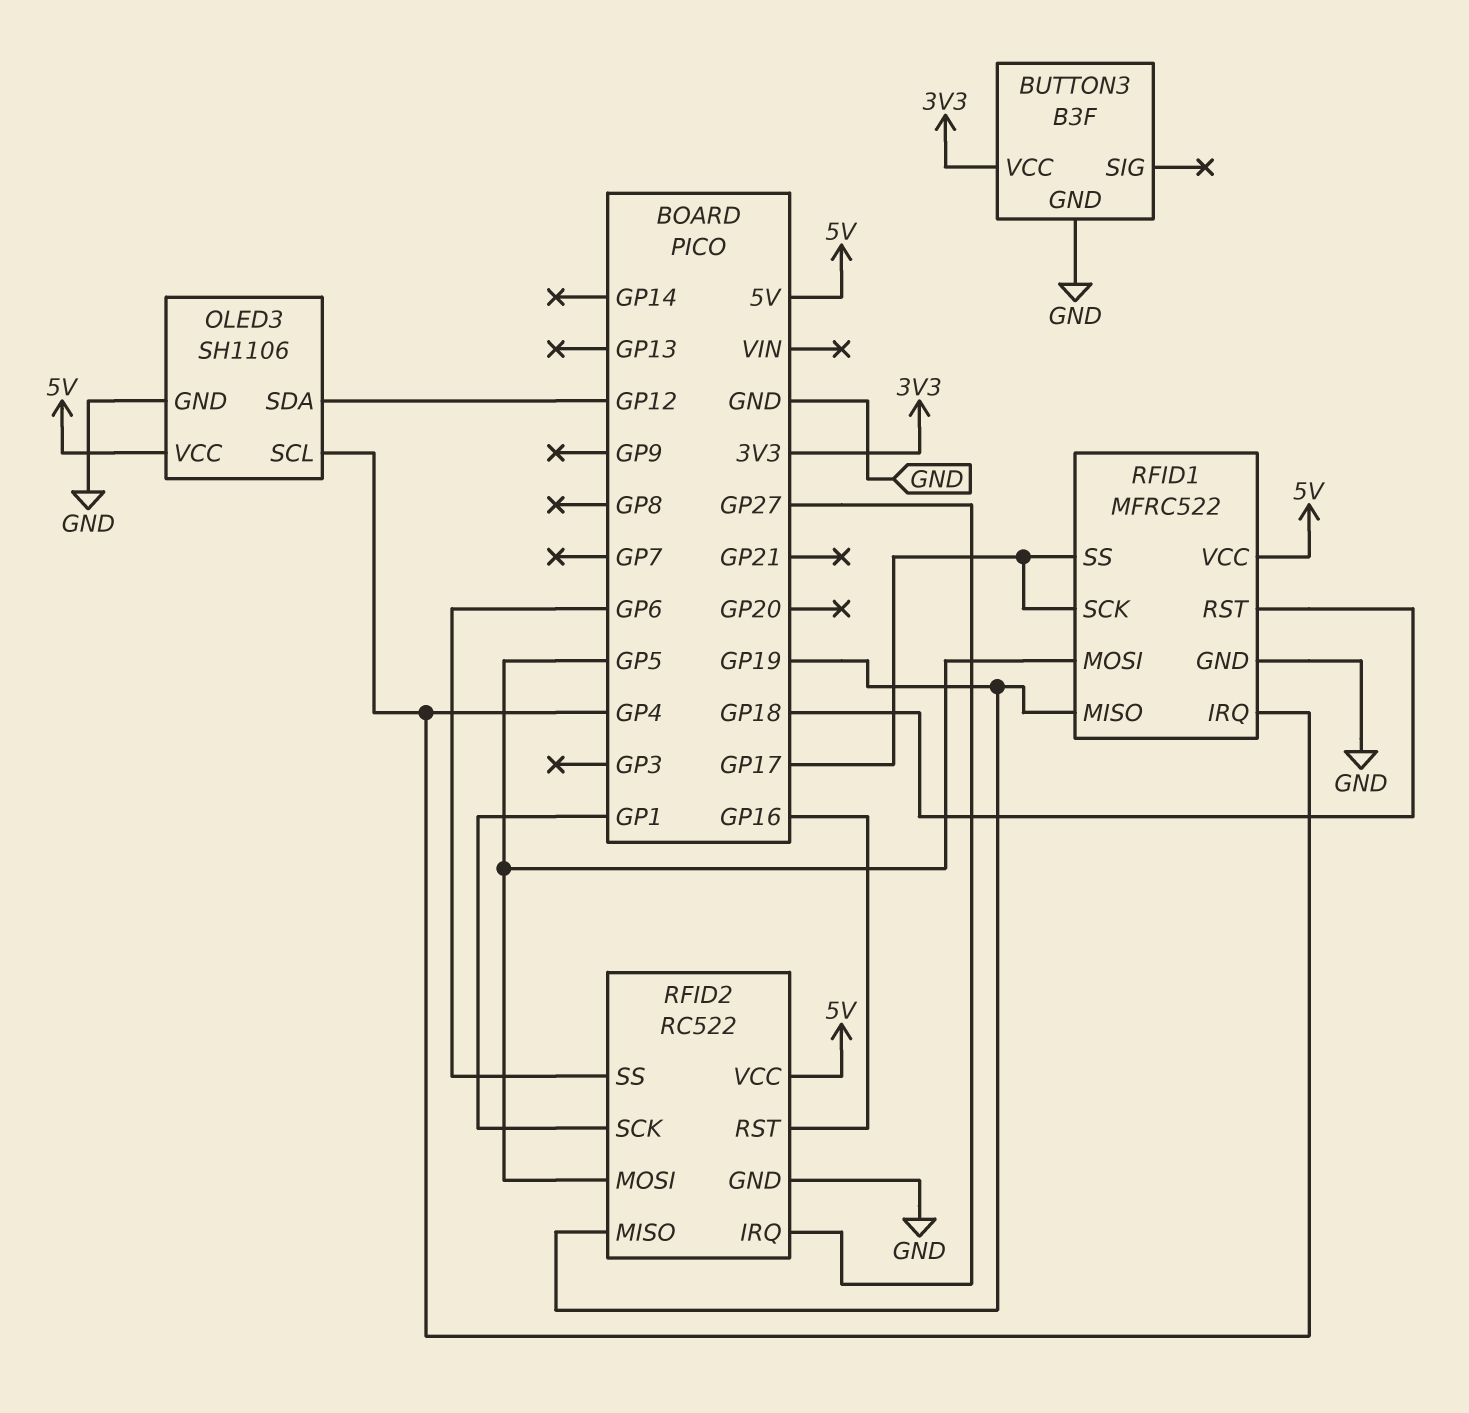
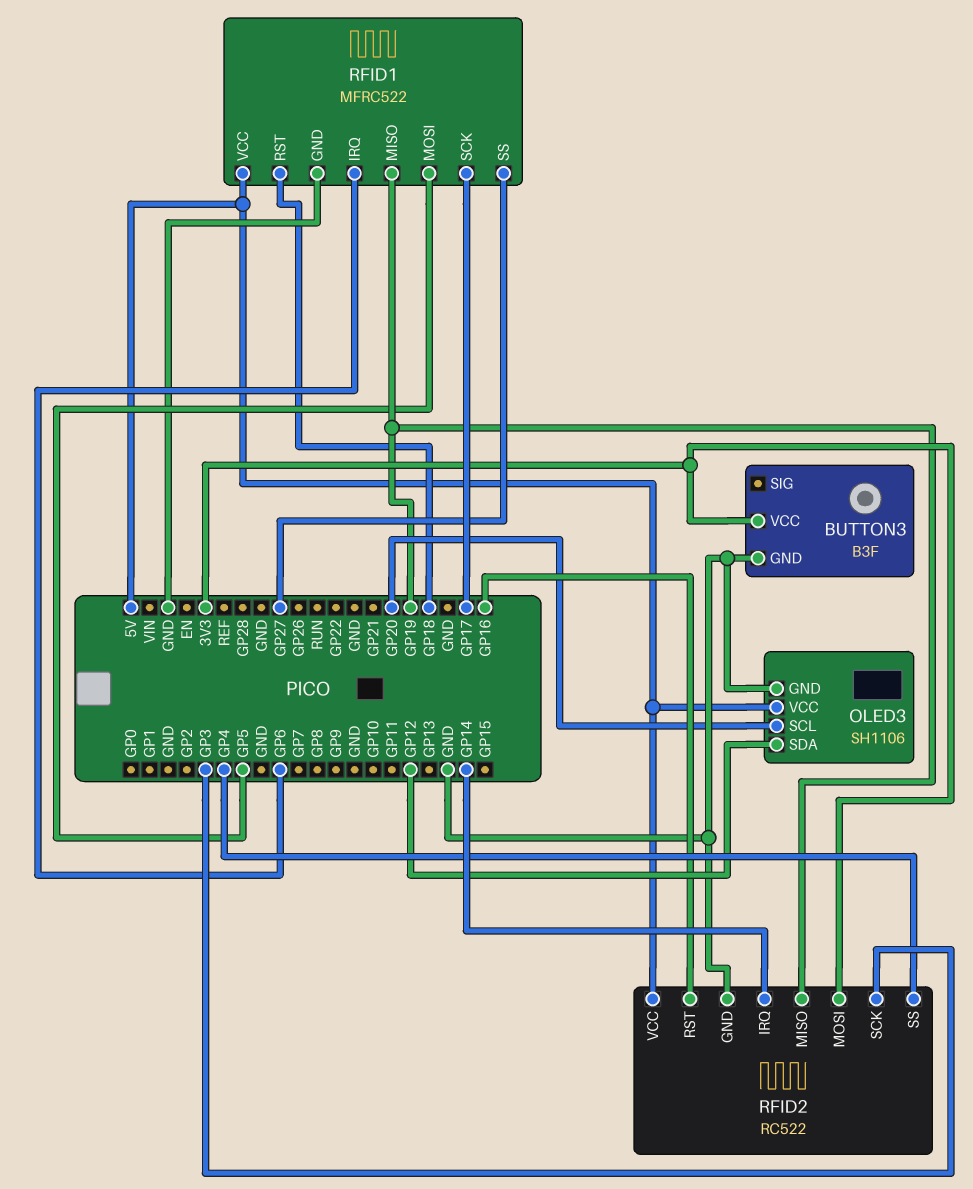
OLED3 pin SCL: GP4 -> GP20
RFID1 pin IRQ: GP4 -> GP6
RFID1 pin SS: GP17 -> GP27
RFID2 pin IRQ: GP27 -> GP14
RFID2 pin MOSI: GP5 -> 3V3
RFID2 pin SCK: GP1 -> GP3
RFID2 pin SS: GP6 -> GP4

